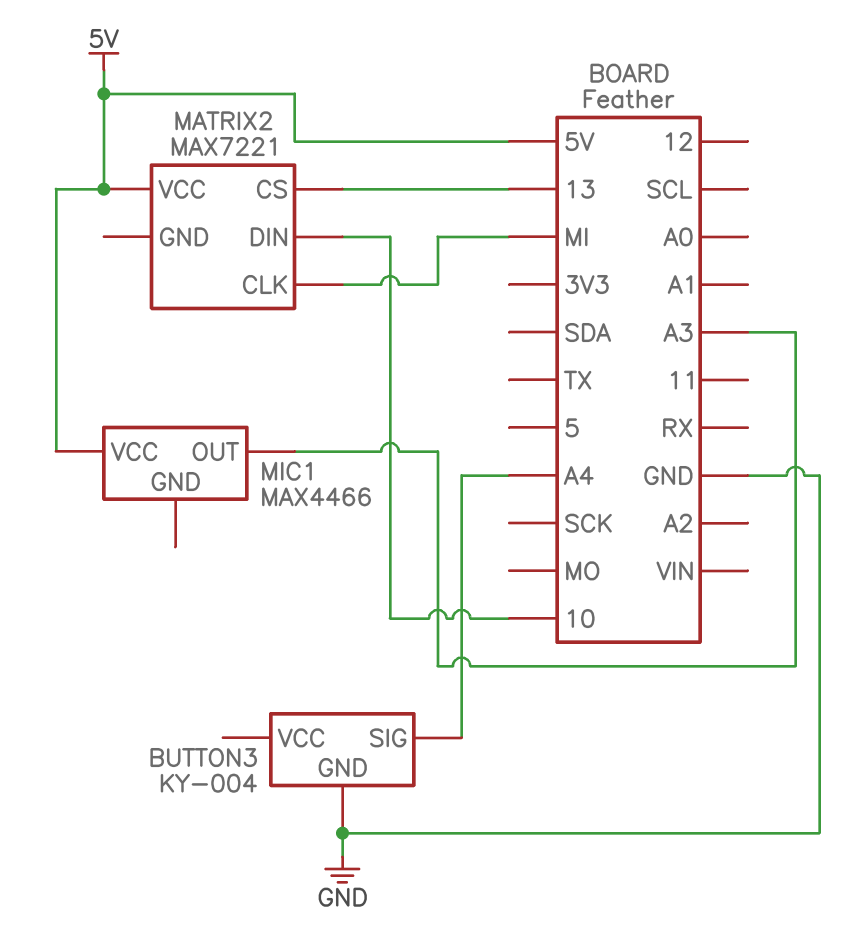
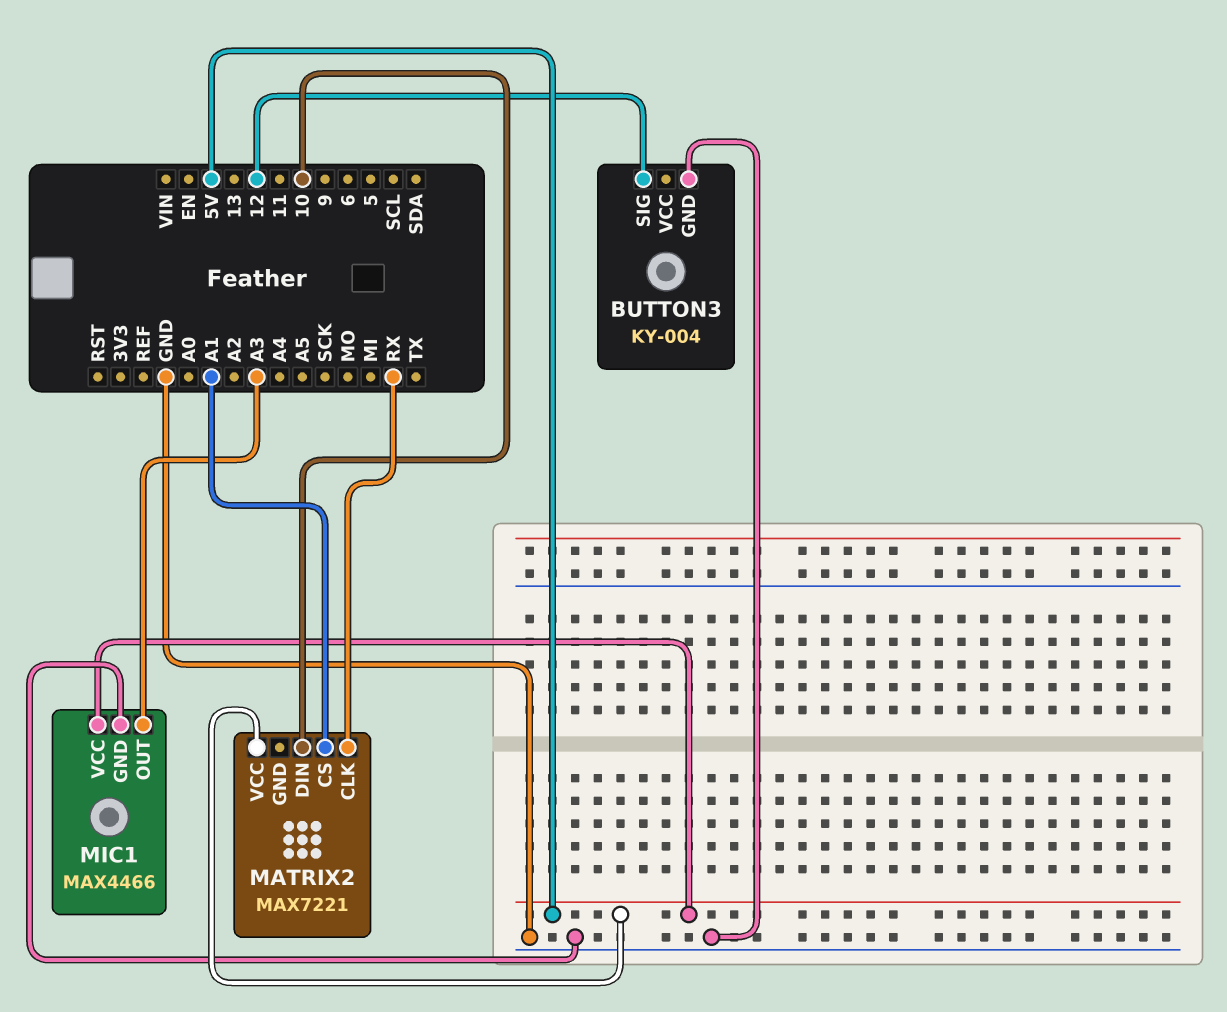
BUTTON3 pin SIG: A4 -> 12
MATRIX2 pin CLK: MI -> RX
MATRIX2 pin CS: 13 -> A1
MIC1 pin GND: none -> GND

